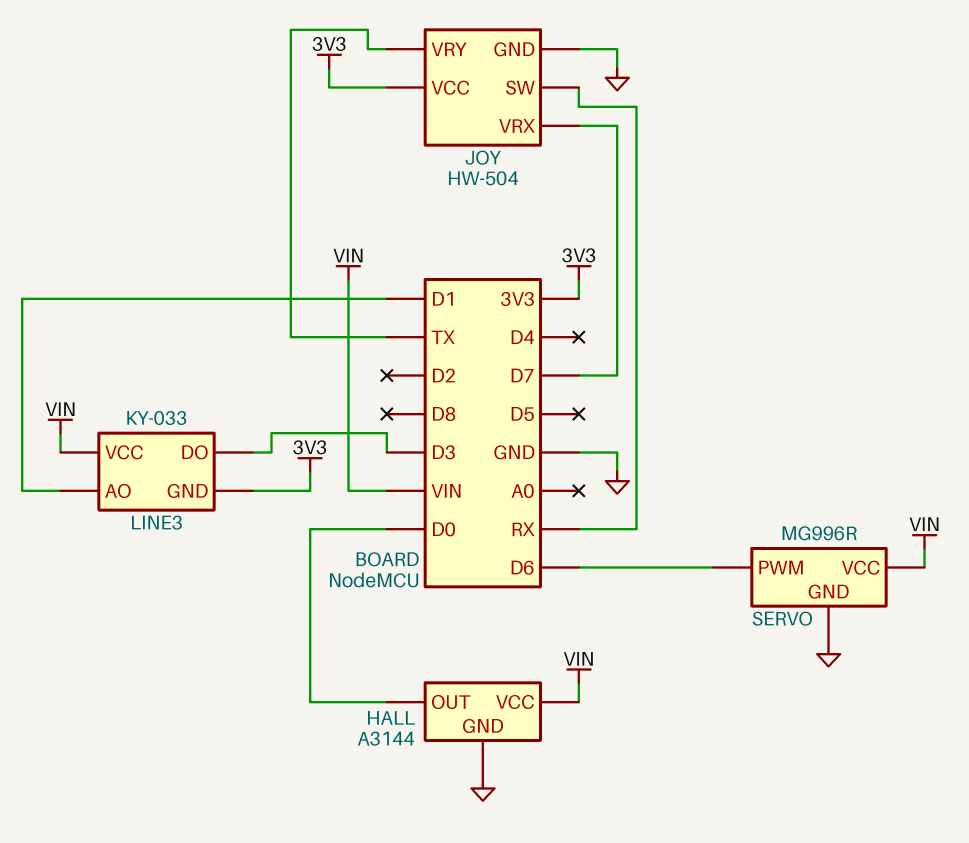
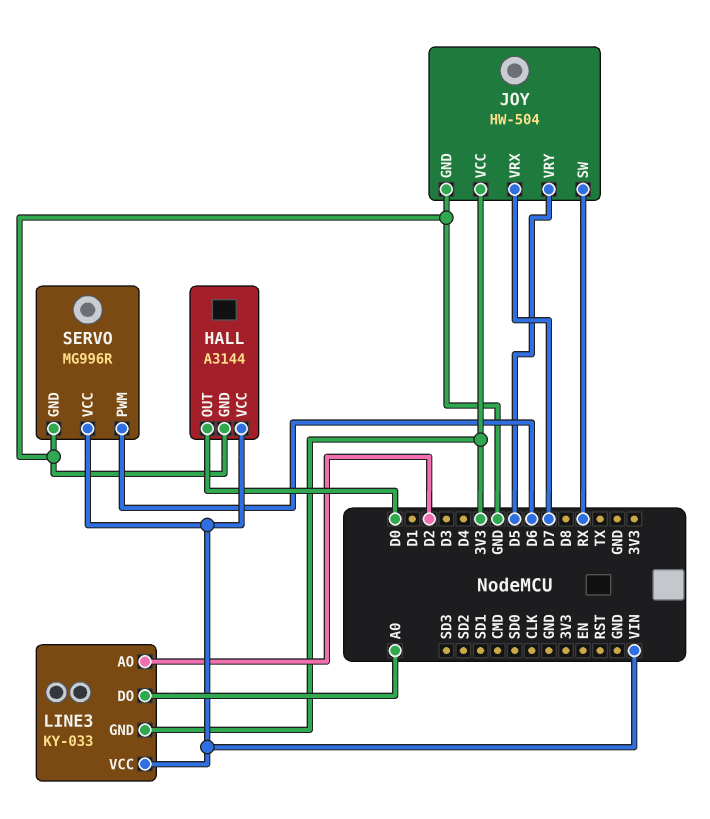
JOY pin VRY: TX -> D5
LINE3 pin AO: D1 -> D2
LINE3 pin DO: D3 -> A0

